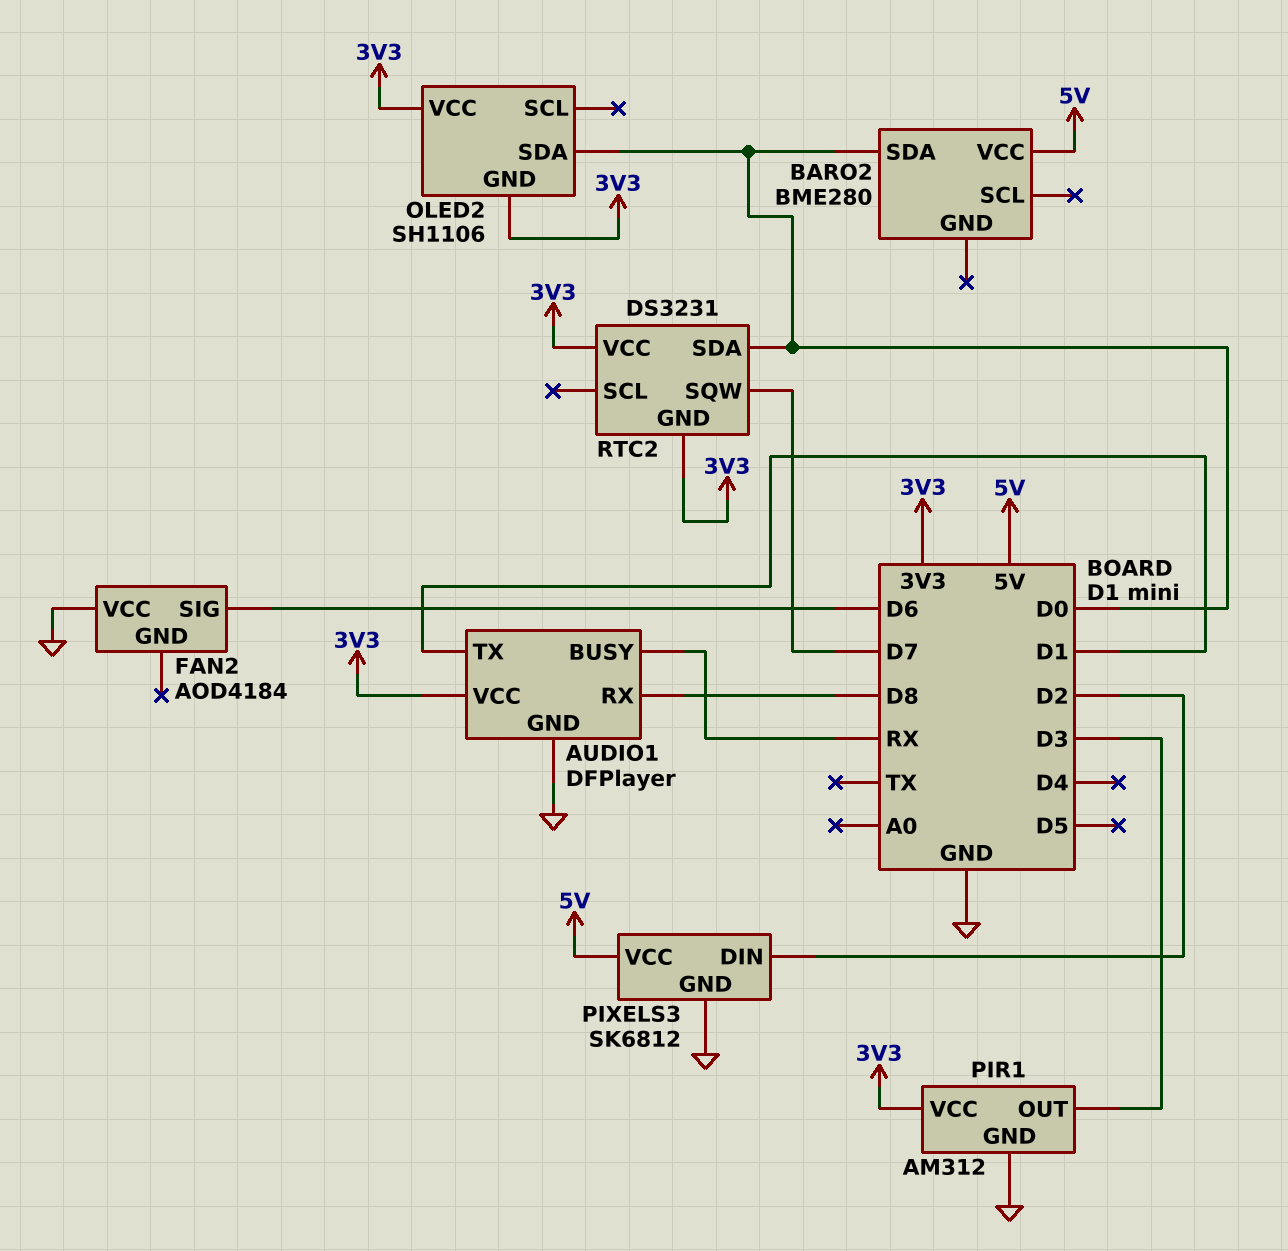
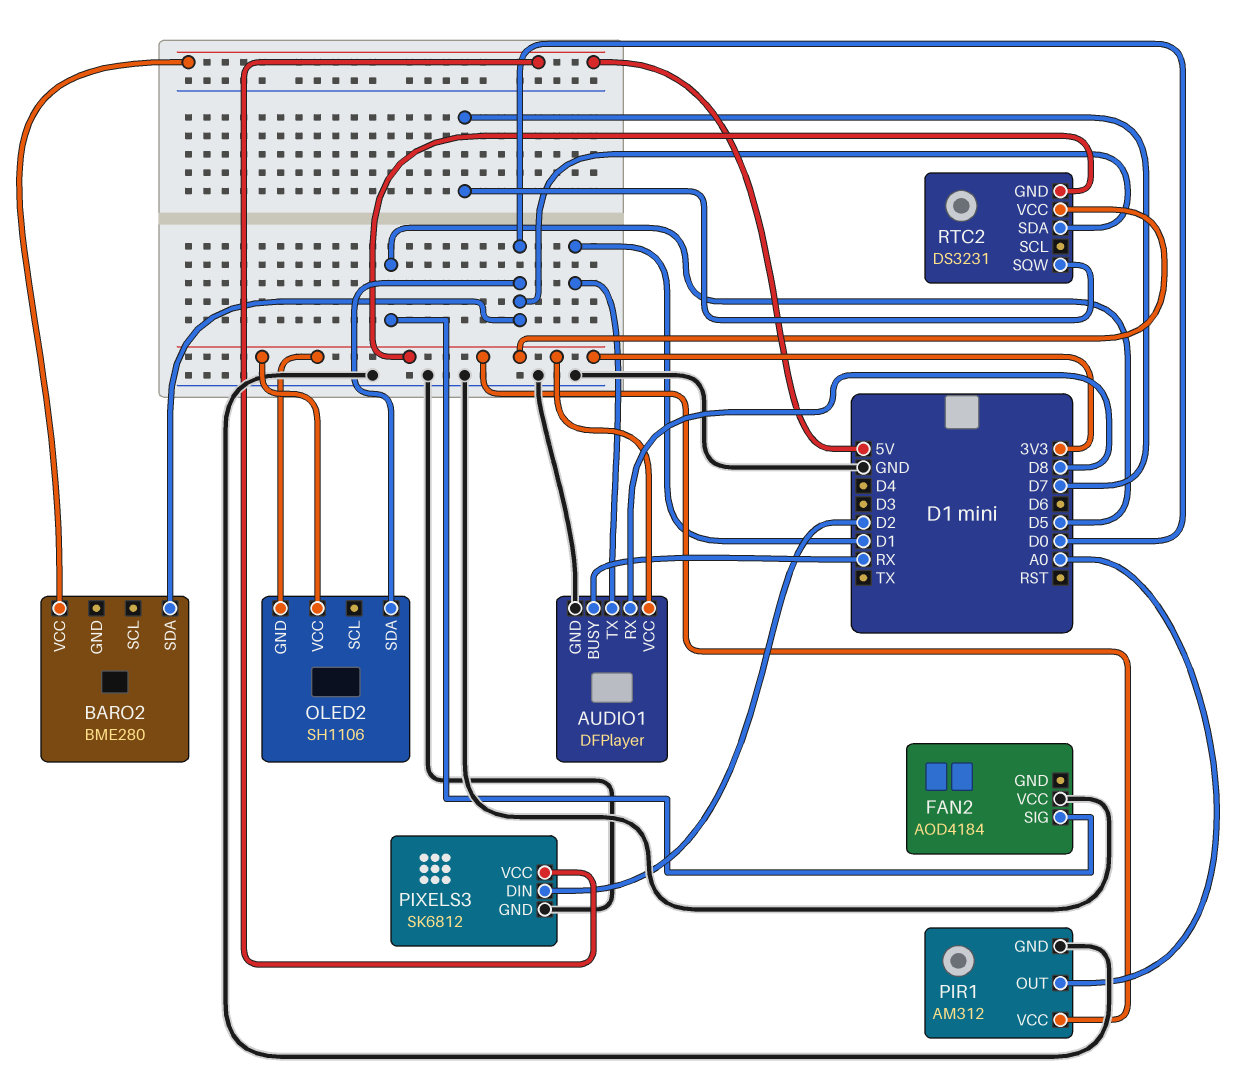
FAN2 pin SIG: D6 -> D5
PIR1 pin OUT: D3 -> A0

